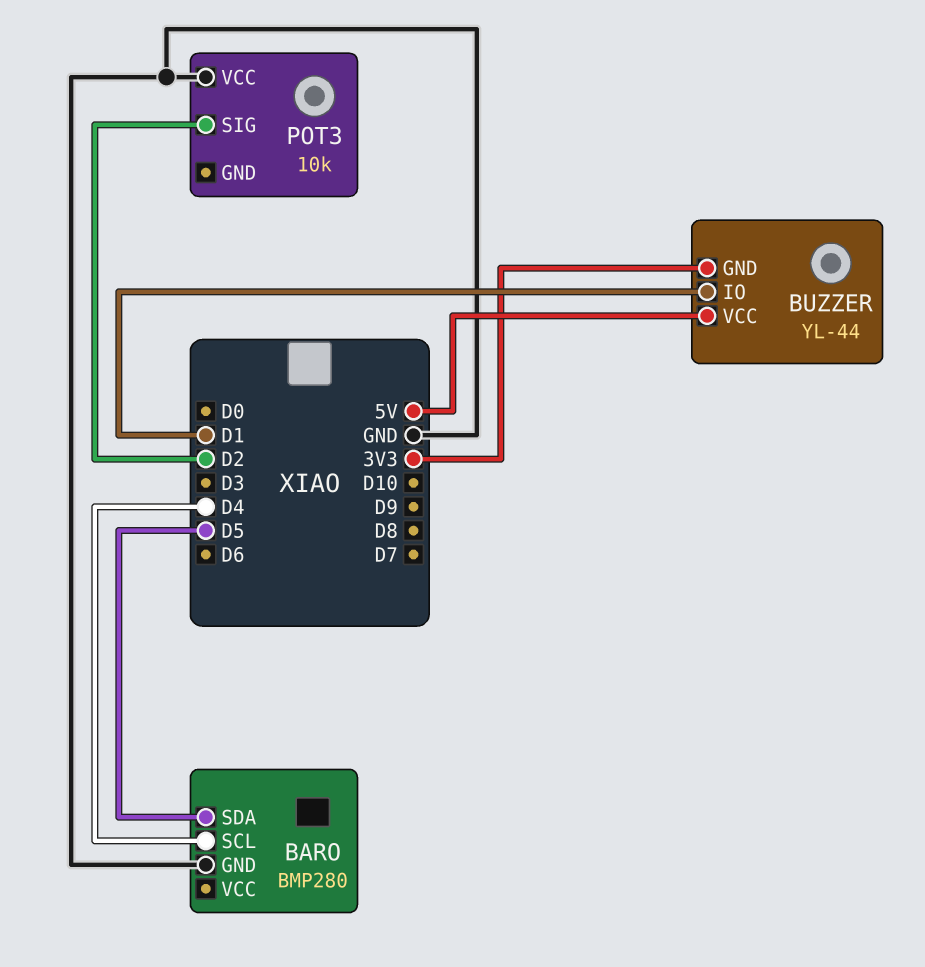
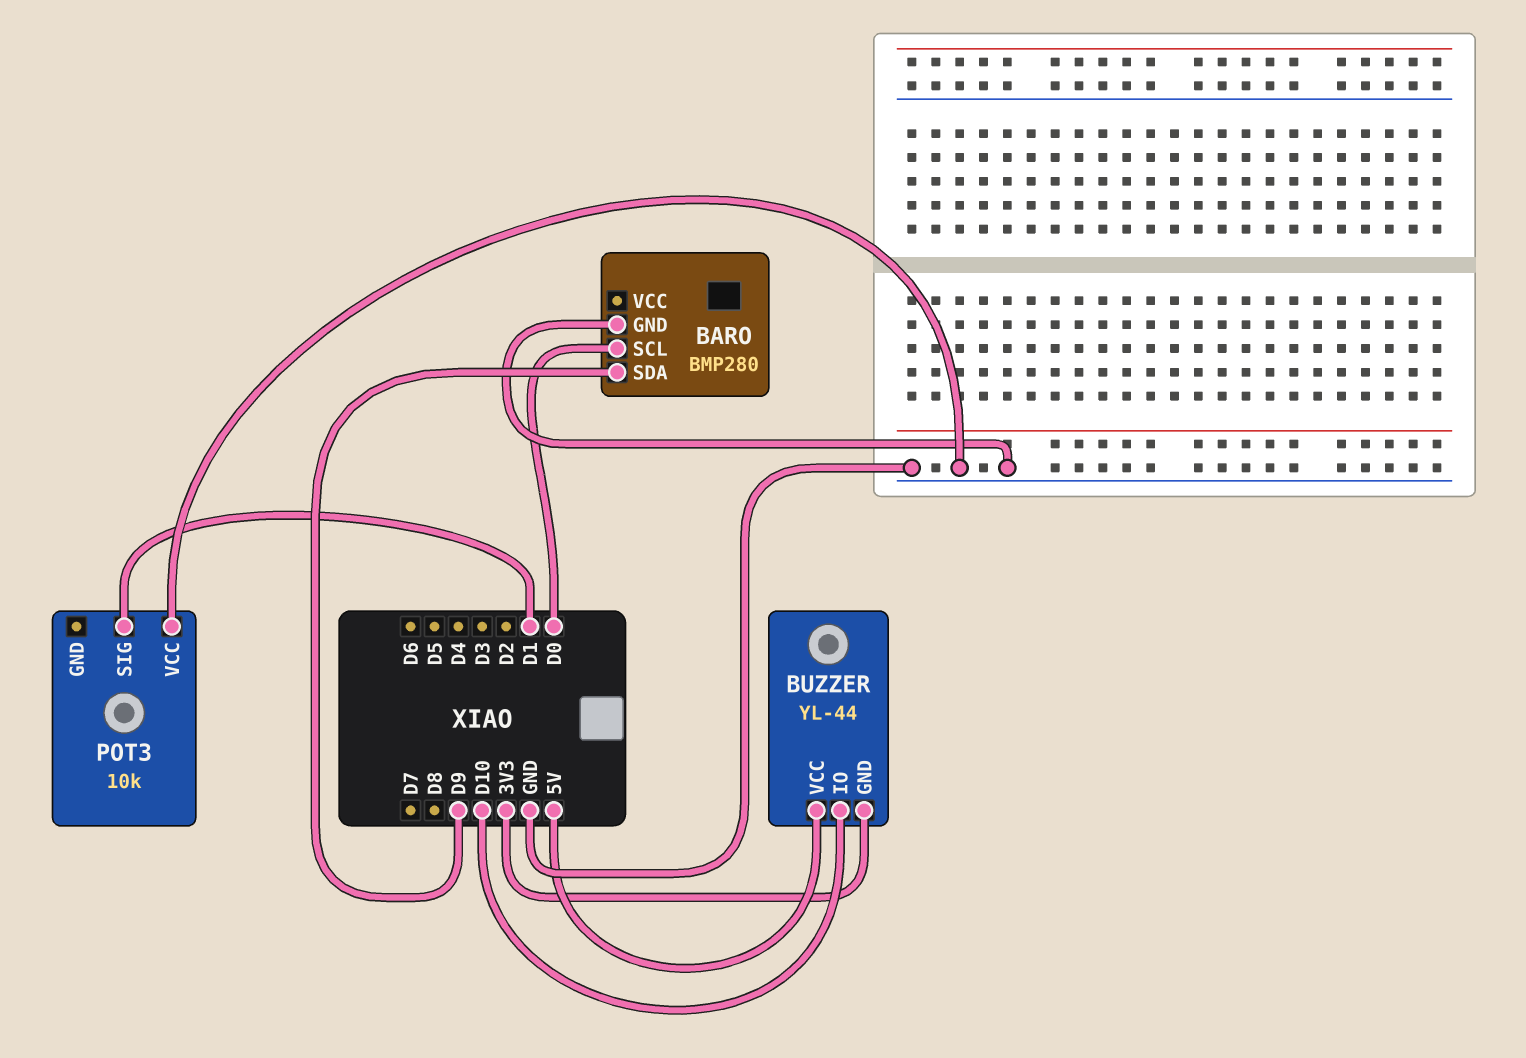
BARO pin SCL: D4 -> D0
BARO pin SDA: D5 -> D9
BUZZER pin IO: D1 -> D10
POT3 pin SIG: D2 -> D1

